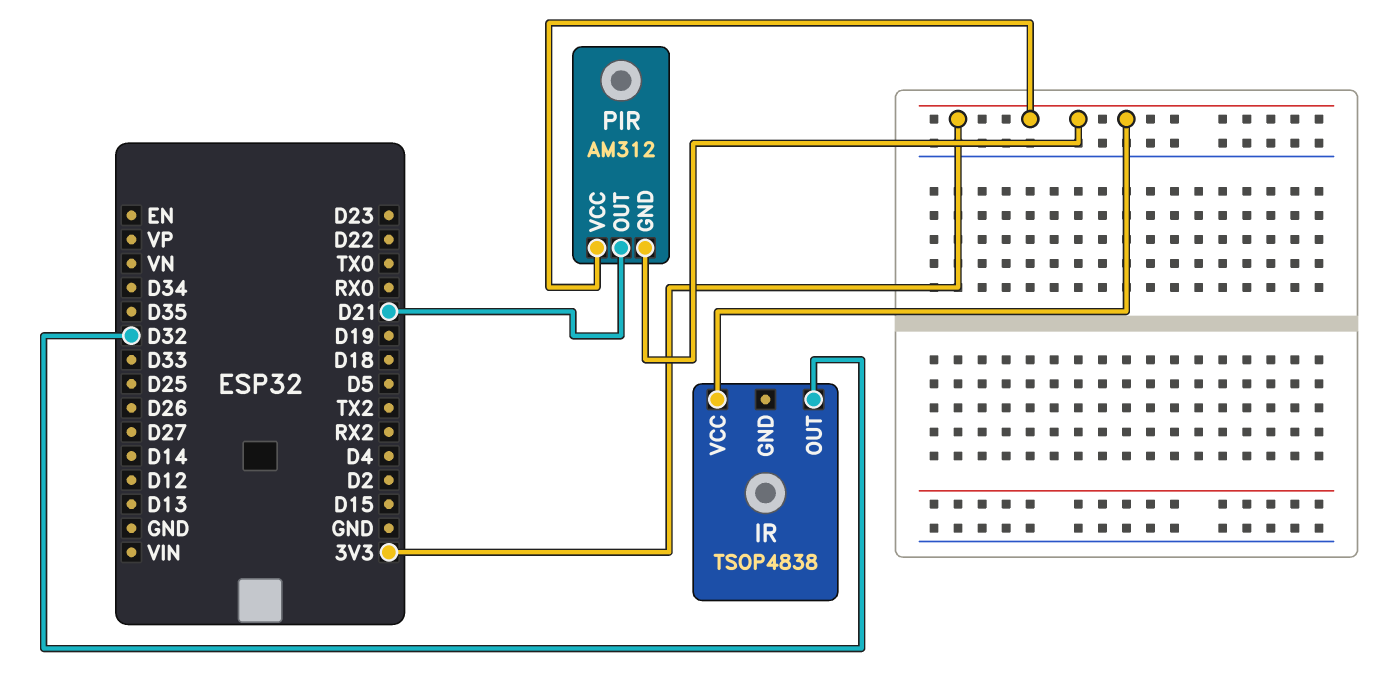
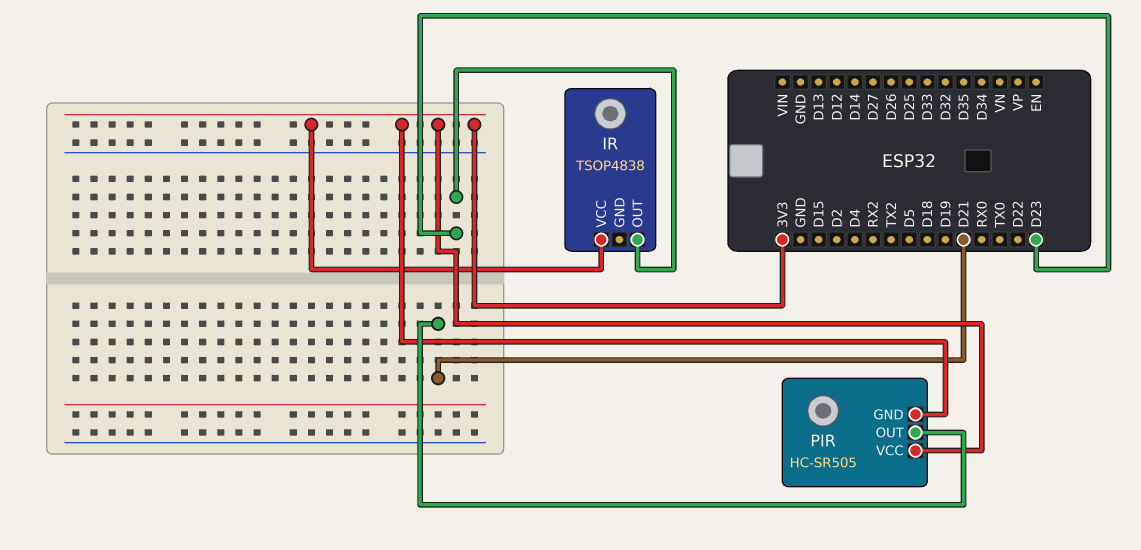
IR pin OUT: D32 -> D23
PIR: AM312 -> HC-SR505

